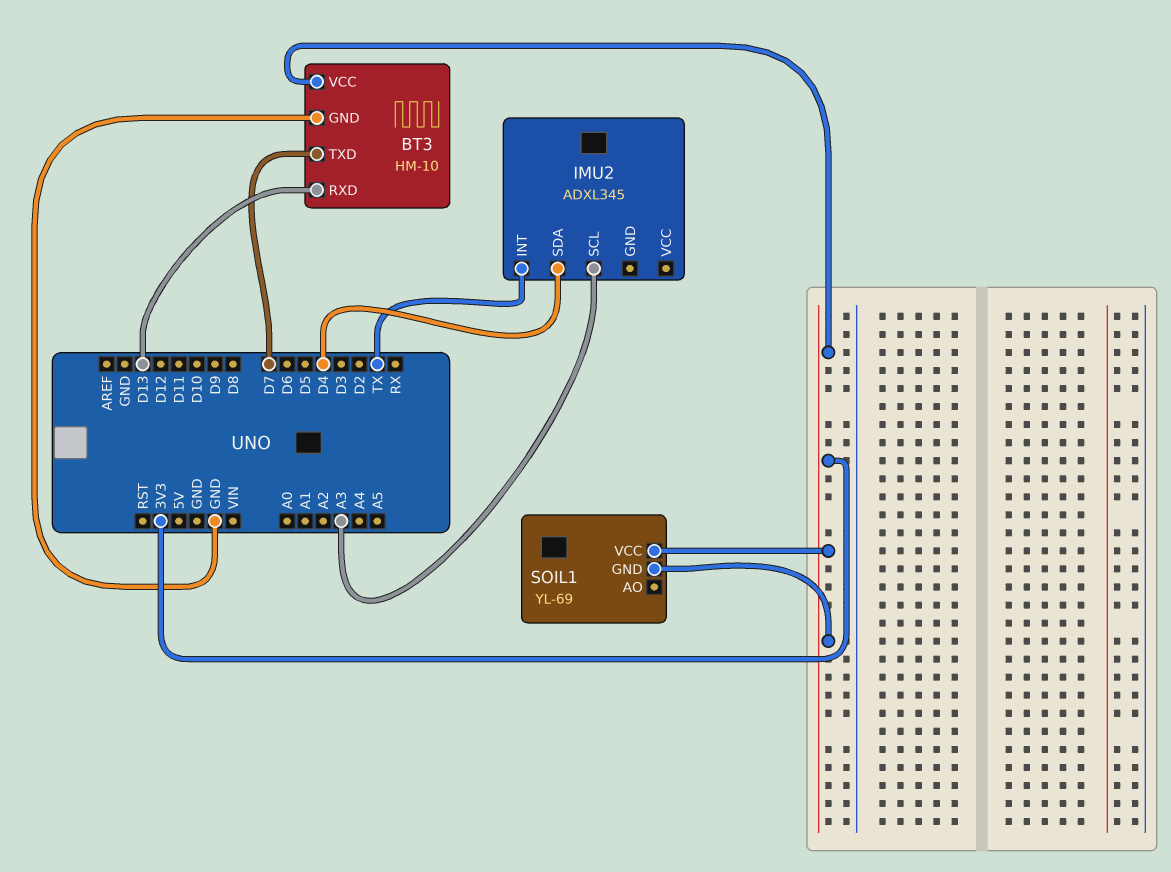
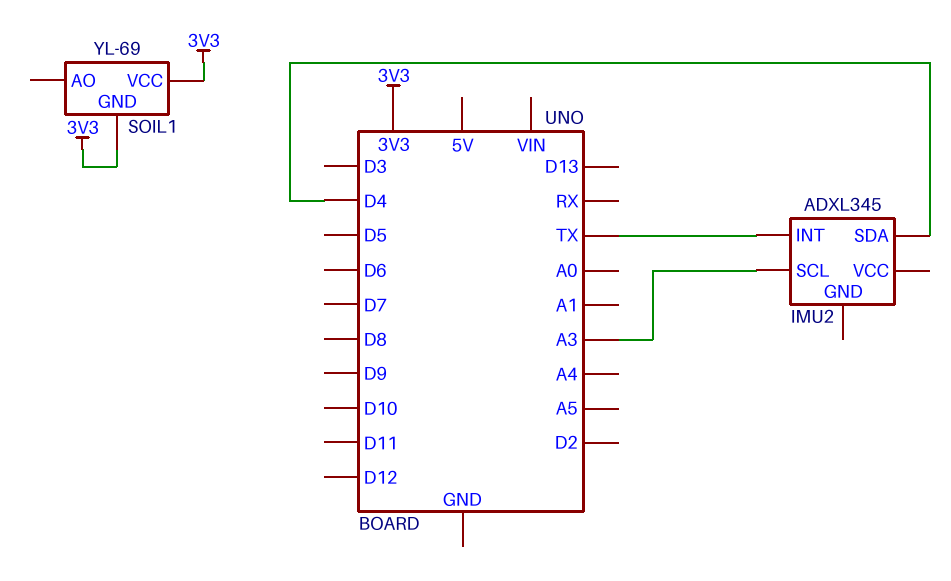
BT3: HM-10 -> none
BT3 pin GND: GND -> none
BT3 pin RXD: D13 -> none
BT3 pin TXD: D7 -> none
BT3 pin VCC: 3V3 -> none

